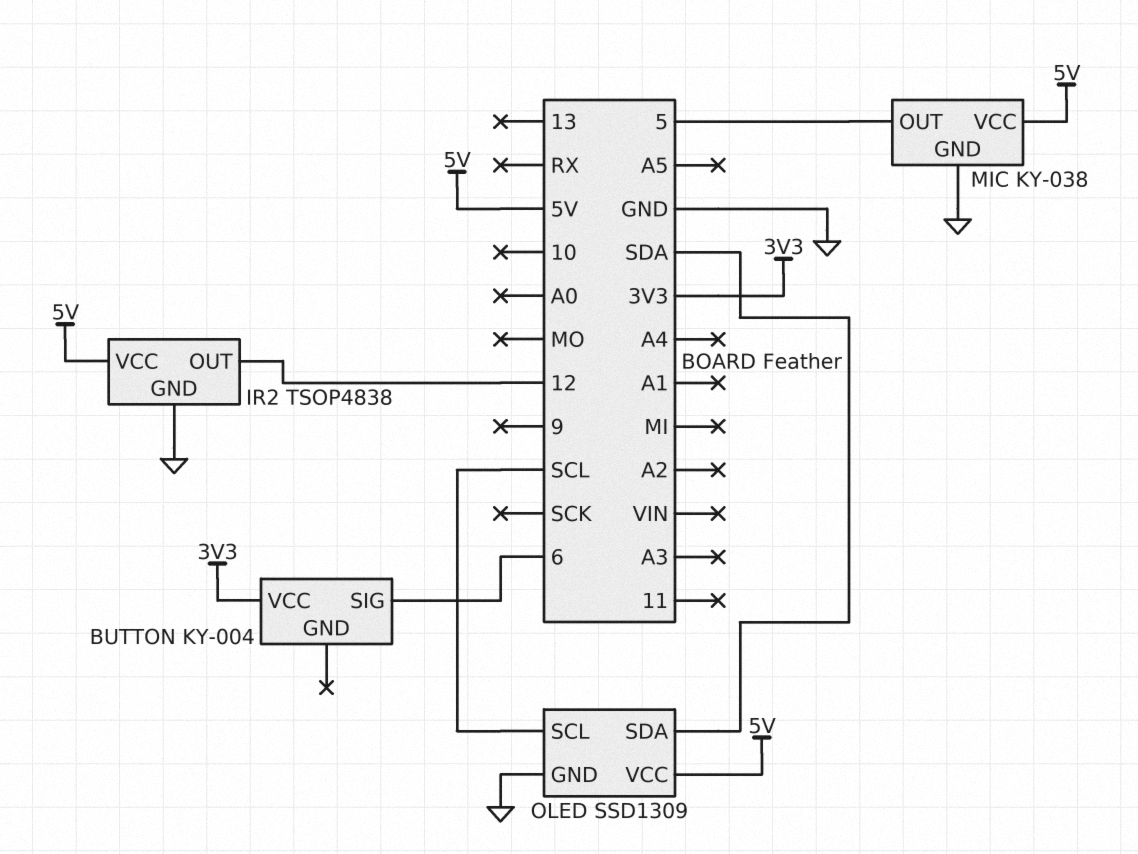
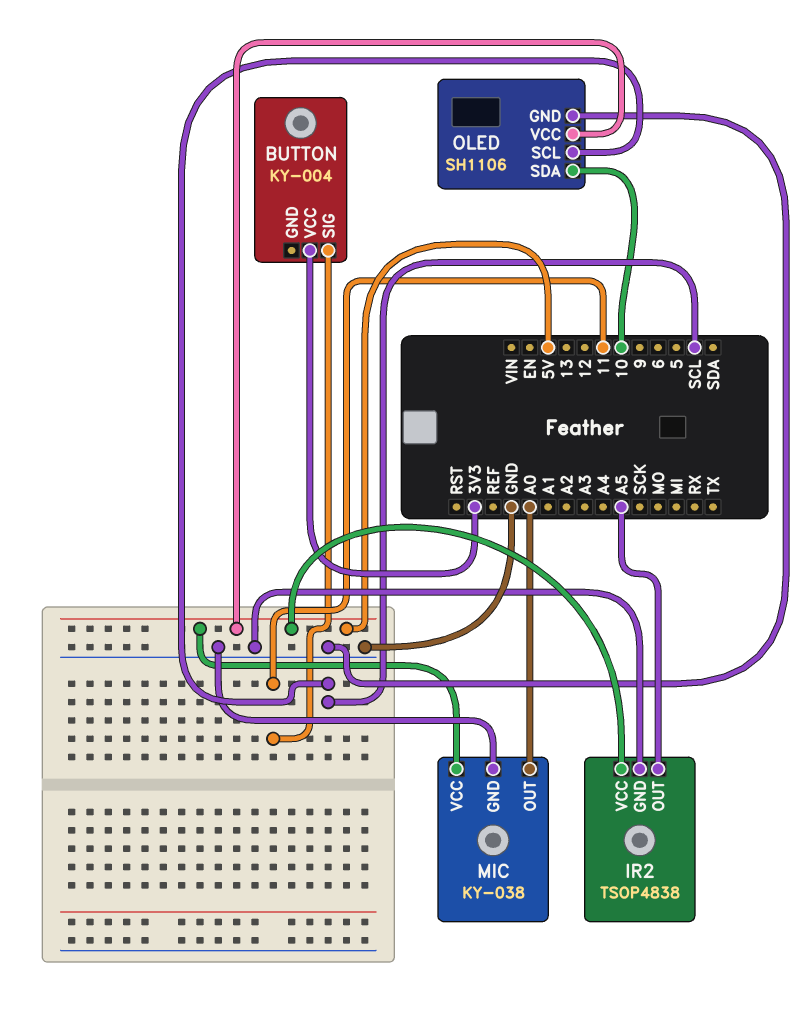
BUTTON pin SIG: 6 -> 11
IR2 pin OUT: 12 -> A5
MIC pin OUT: 5 -> A0
OLED: SSD1309 -> SH1106
OLED pin SDA: SDA -> 10

